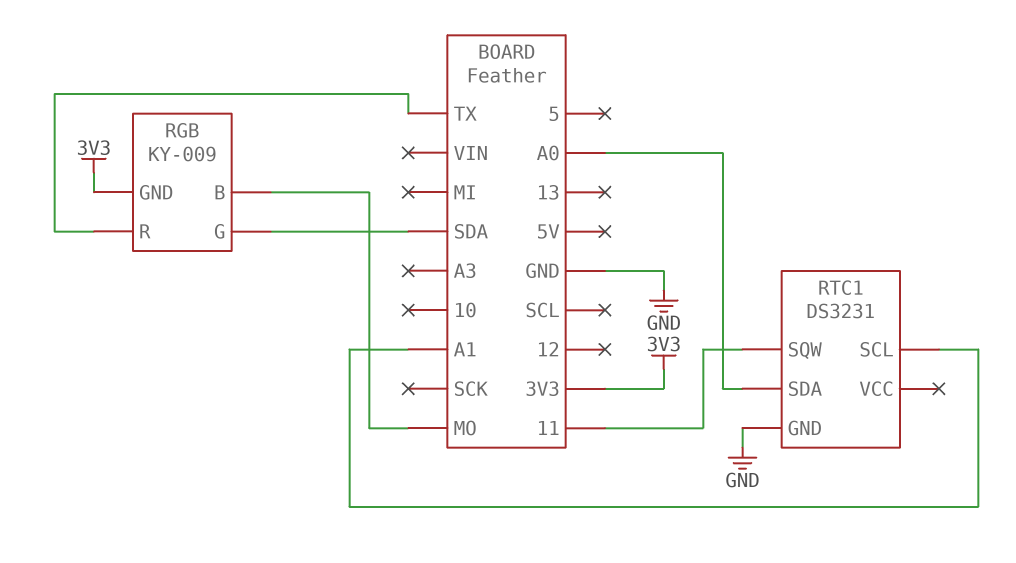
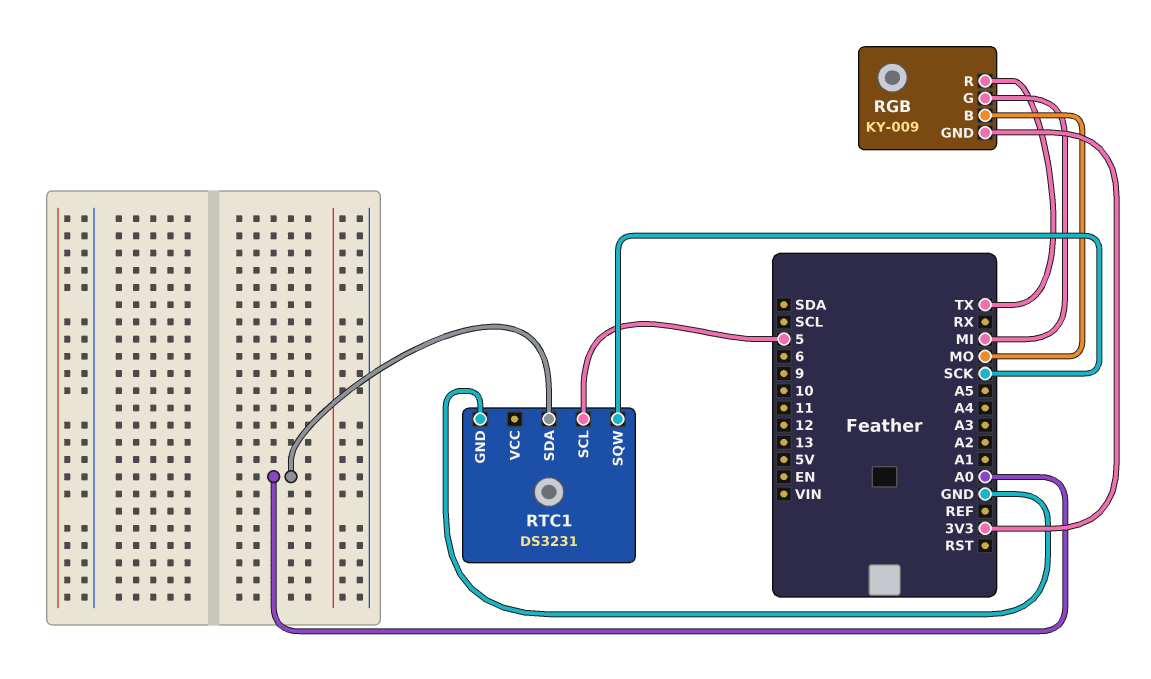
RGB pin G: SDA -> MI
RTC1 pin SCL: A1 -> 5
RTC1 pin SQW: 11 -> SCK

